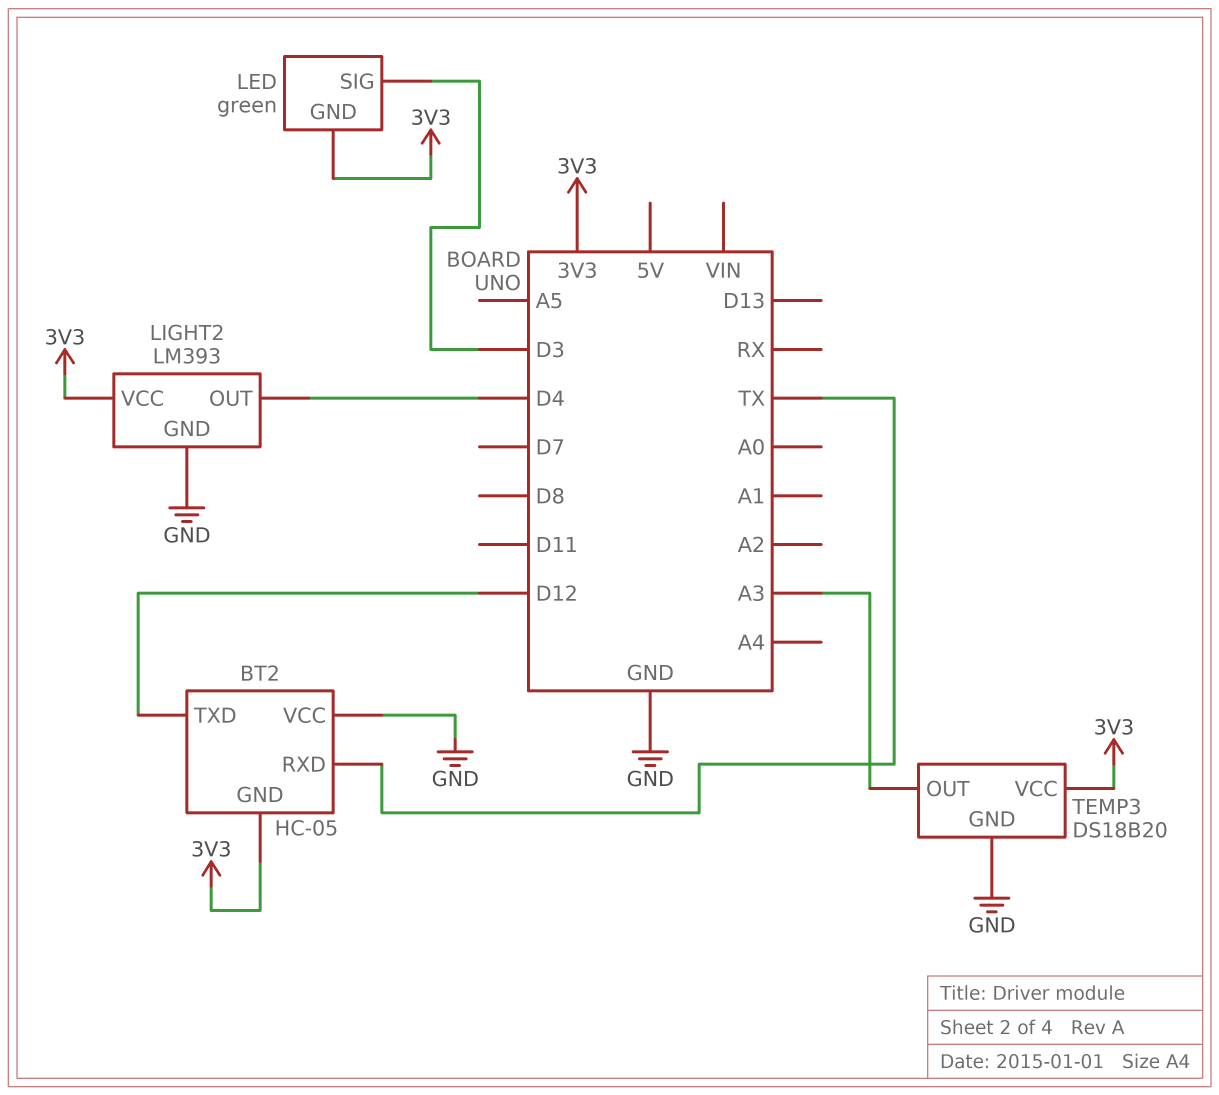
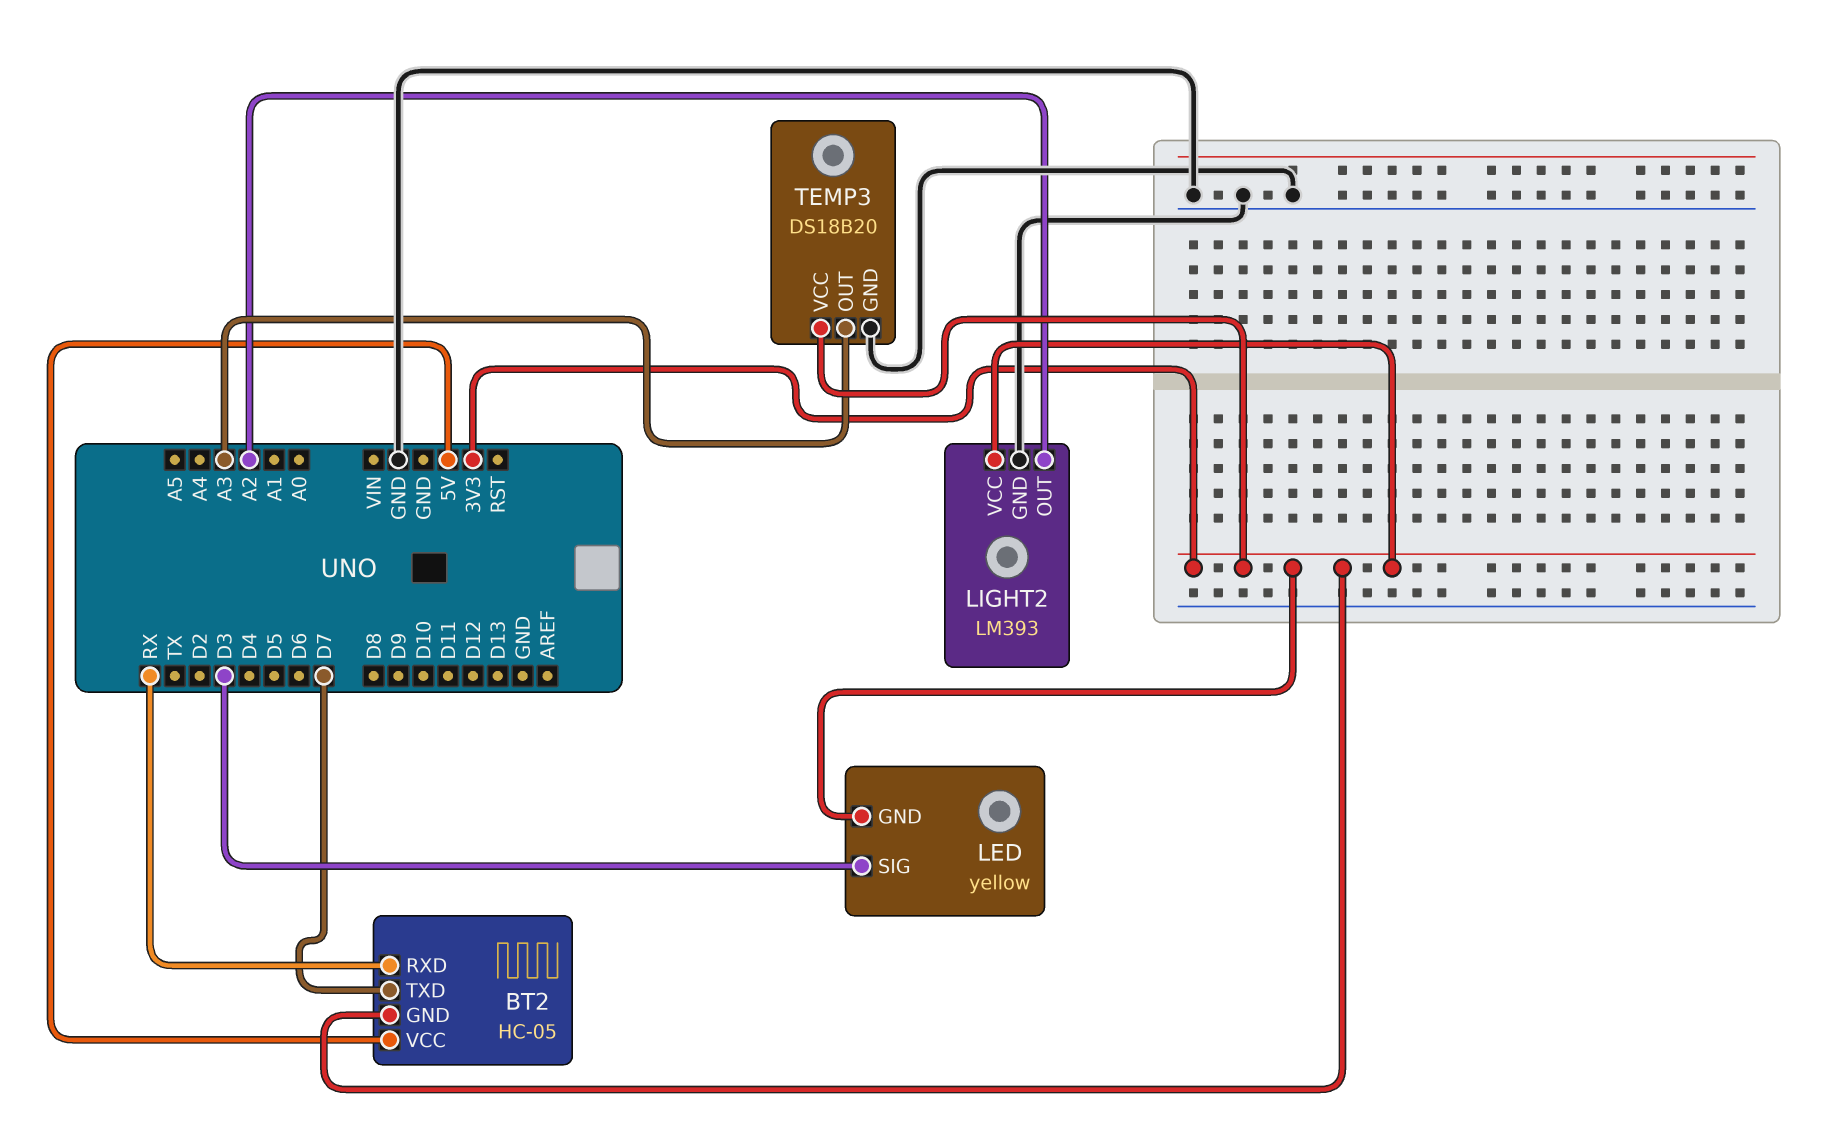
BT2 pin RXD: TX -> RX
BT2 pin TXD: D12 -> D7
BT2 pin VCC: GND -> 5V
LED: green -> yellow
LIGHT2 pin OUT: D4 -> A2

